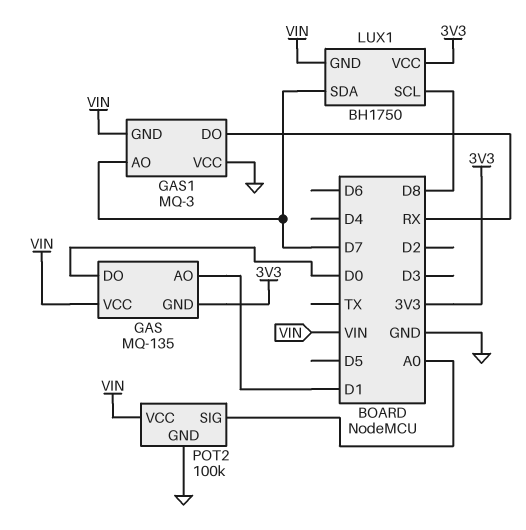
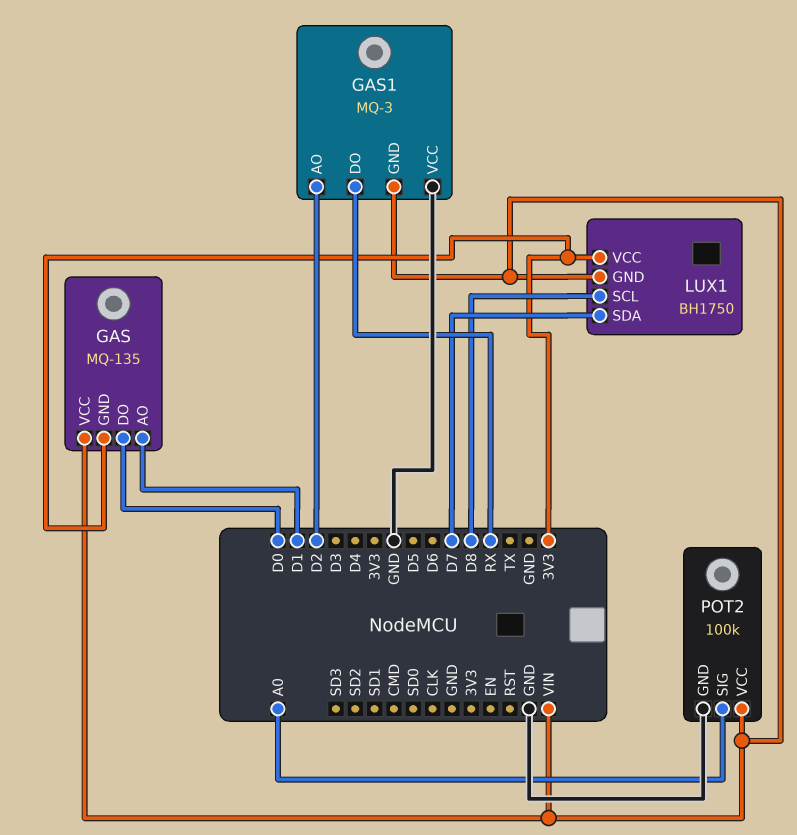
GAS1 pin AO: D7 -> D2

